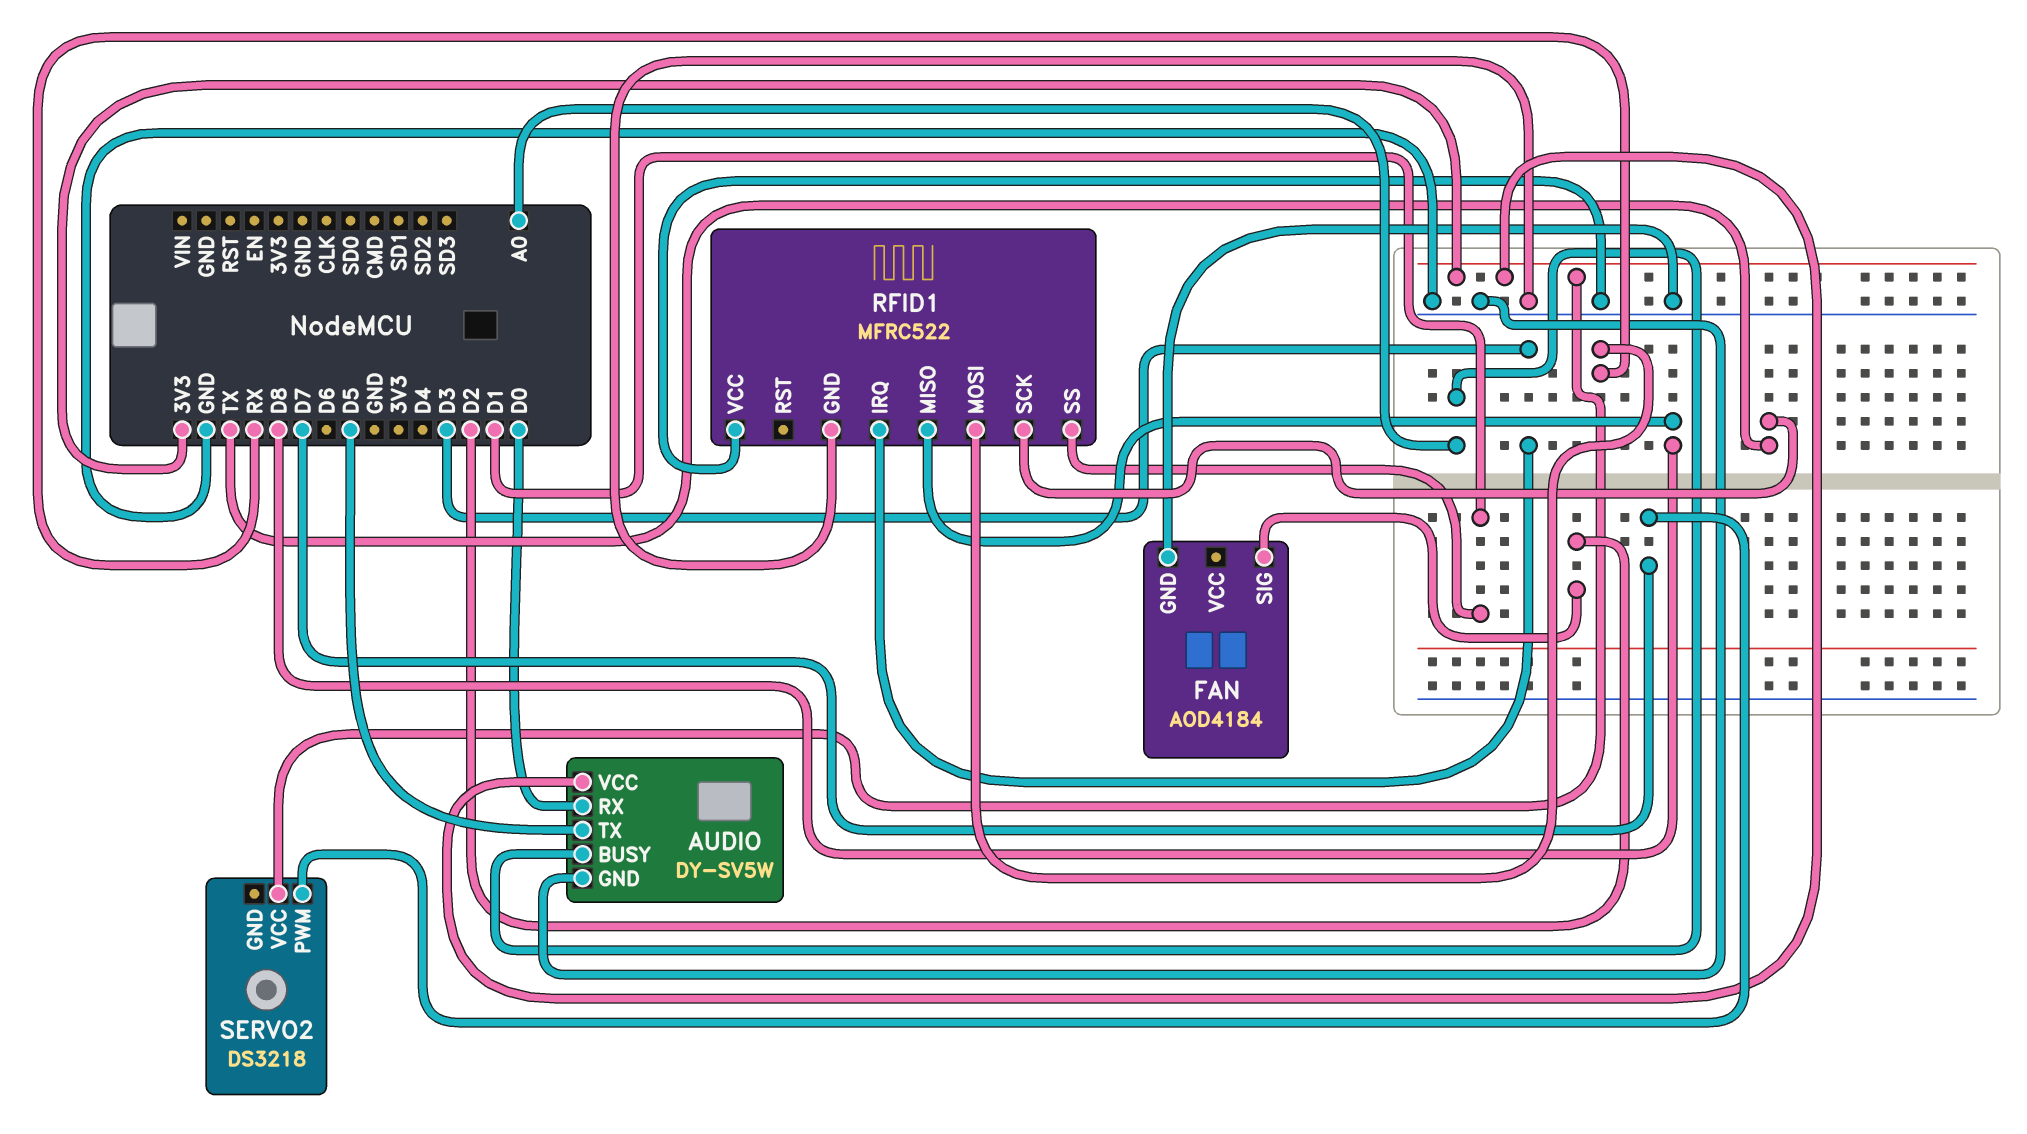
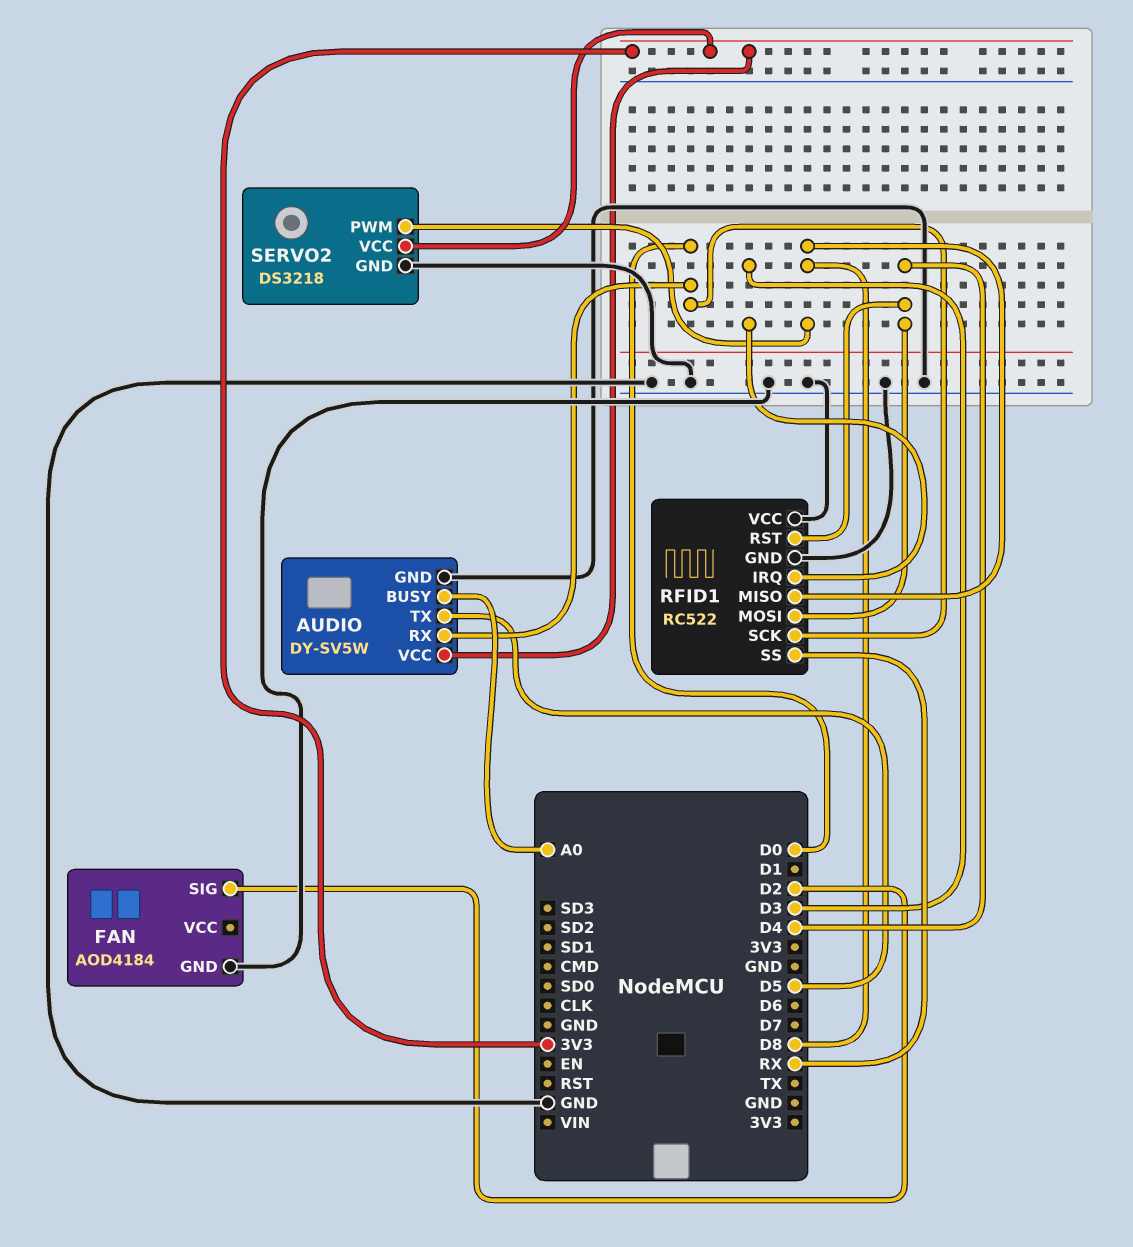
RFID1: MFRC522 -> RC522
RFID1 pin MOSI: RX -> D4
RFID1 pin RST: none -> D4
RFID1 pin SCK: TX -> D0
RFID1 pin SS: D1 -> RX
SERVO2 pin GND: none -> GND
SERVO2 pin PWM: D7 -> D8

